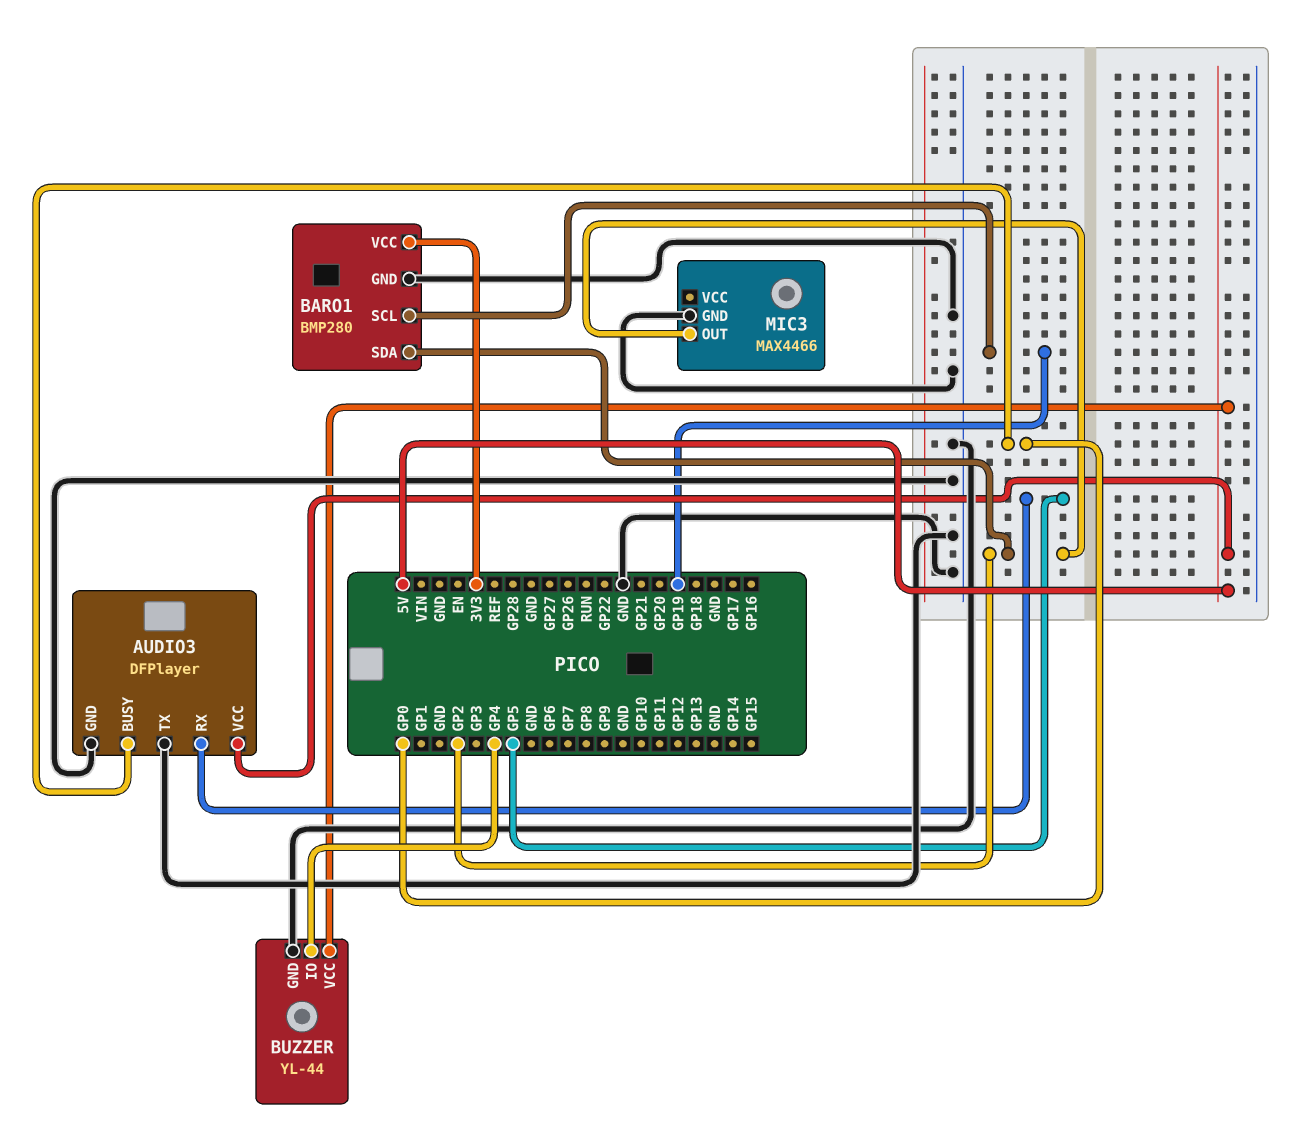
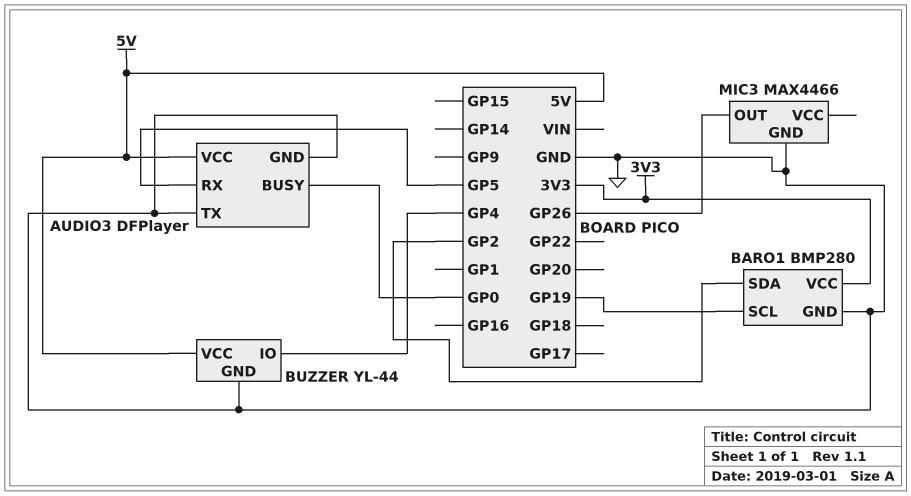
MIC3 pin OUT: GP2 -> GP26

